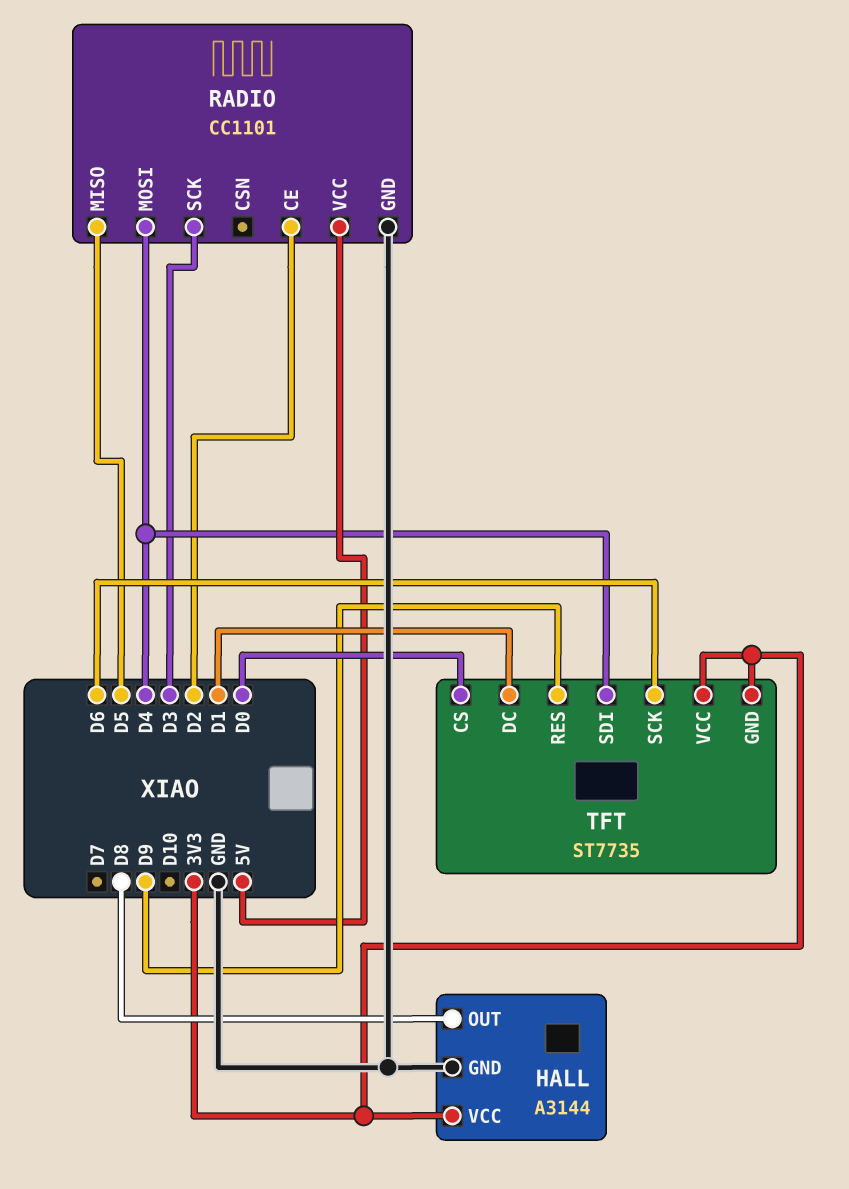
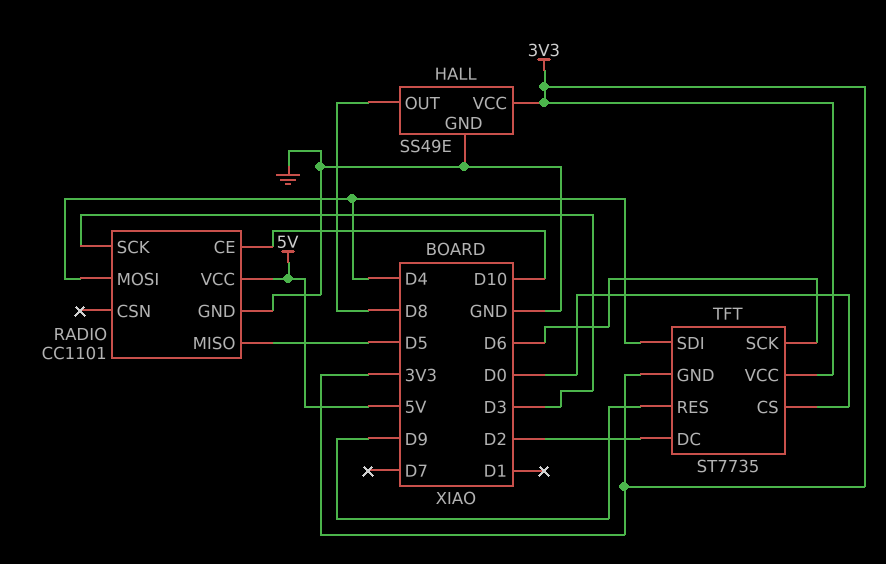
HALL: A3144 -> SS49E
RADIO pin CE: D2 -> D10
TFT pin DC: D1 -> D2

